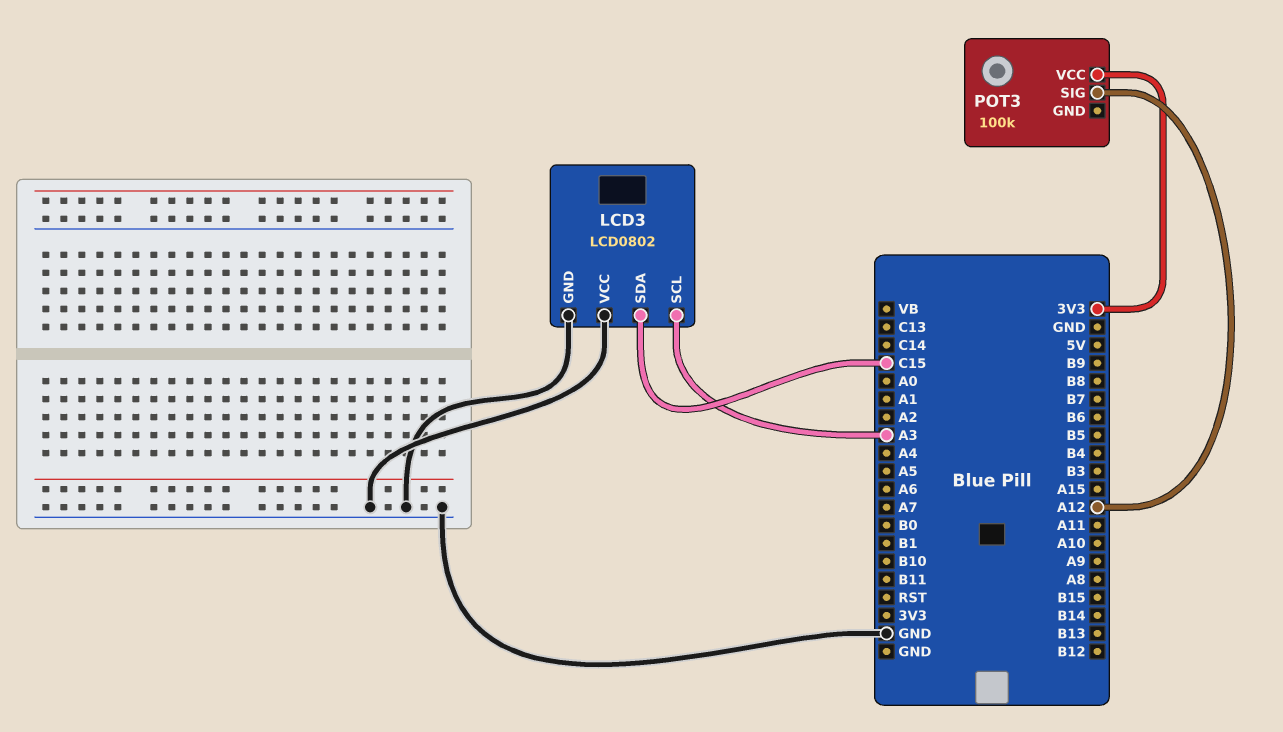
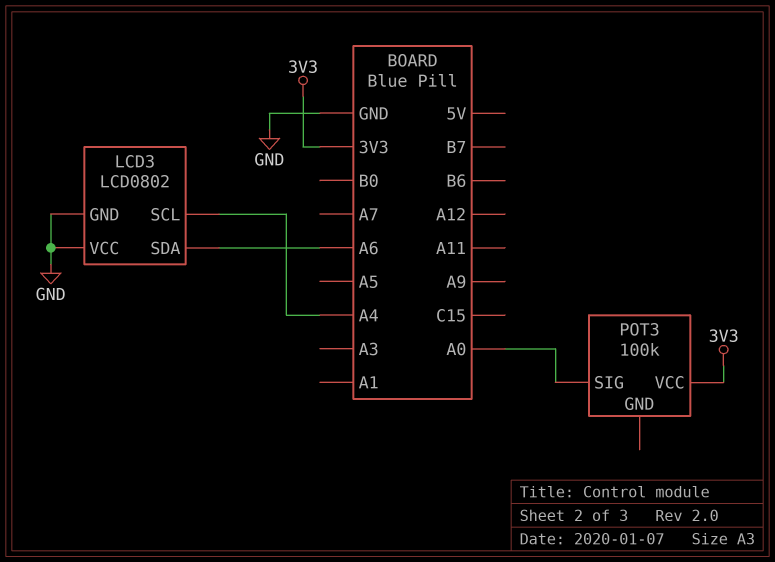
LCD3 pin SCL: A3 -> A4
LCD3 pin SDA: C15 -> A6
POT3 pin SIG: A12 -> A0

